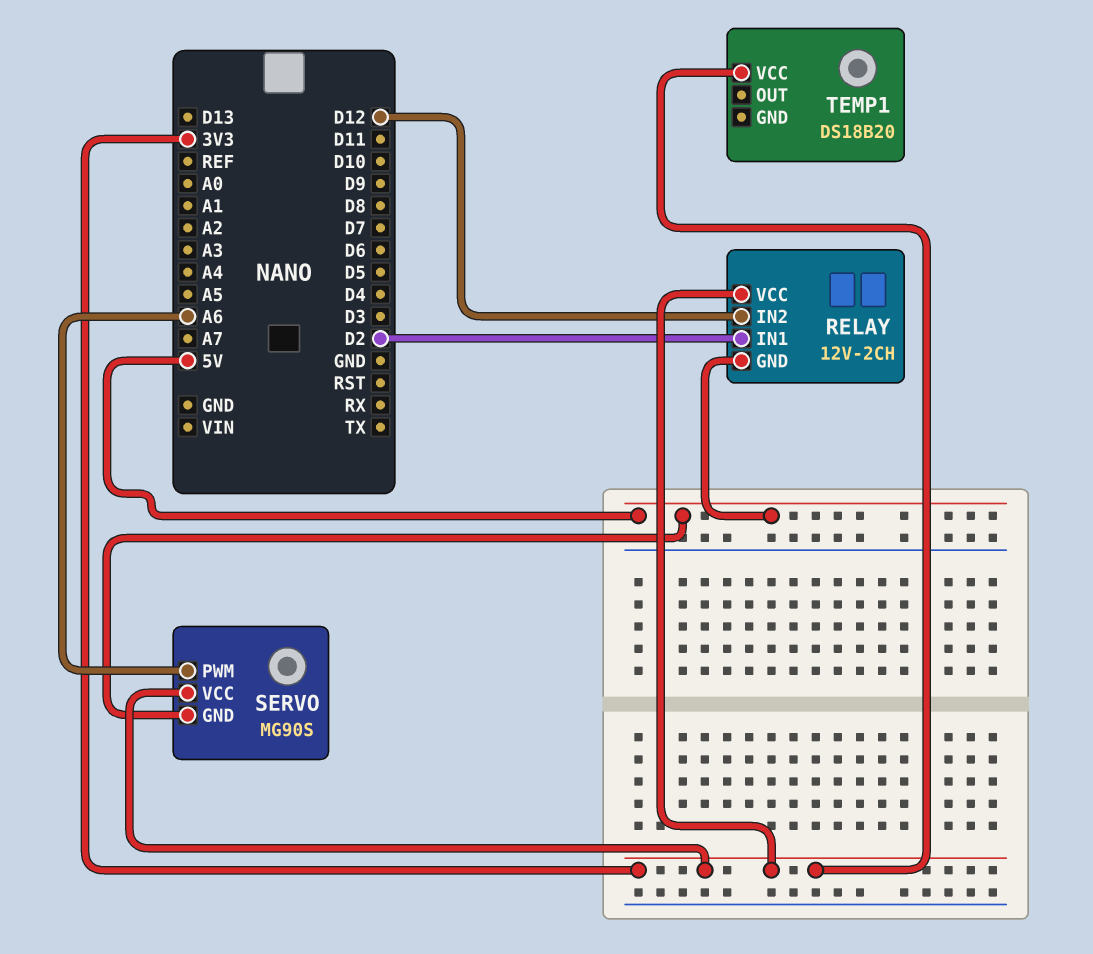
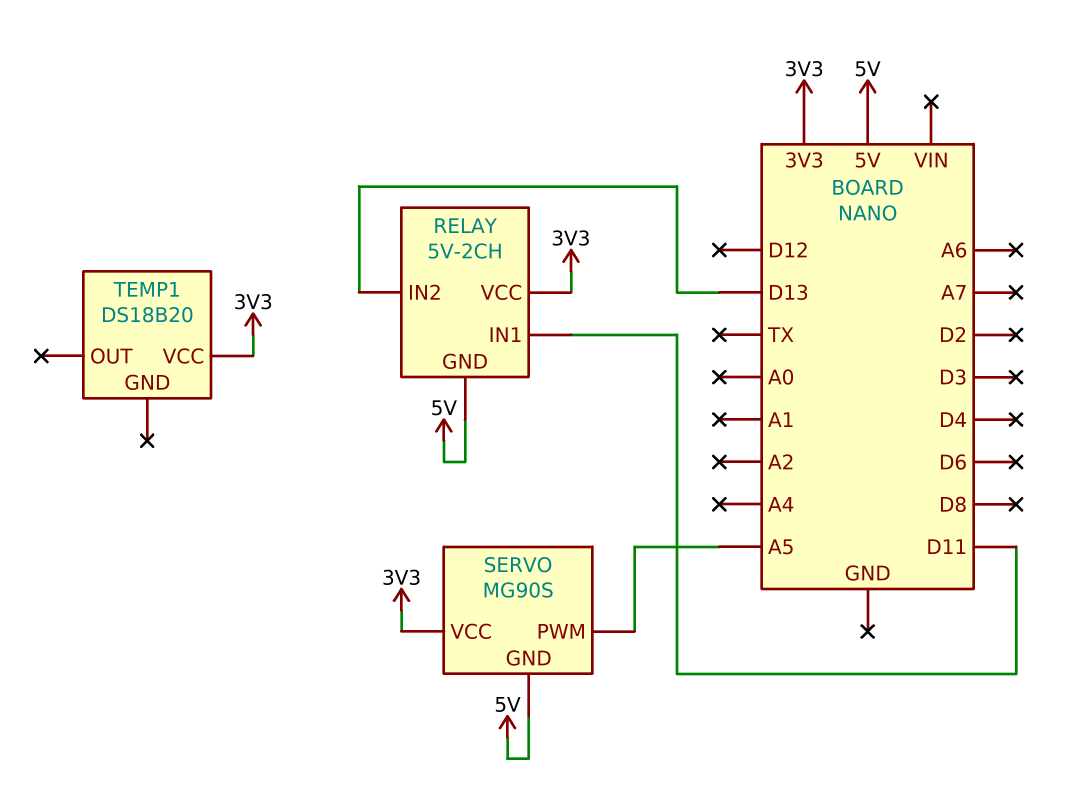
RELAY: 12V-2CH -> 5V-2CH
RELAY pin IN1: D2 -> D11
RELAY pin IN2: D12 -> D13
SERVO pin PWM: A6 -> A5

